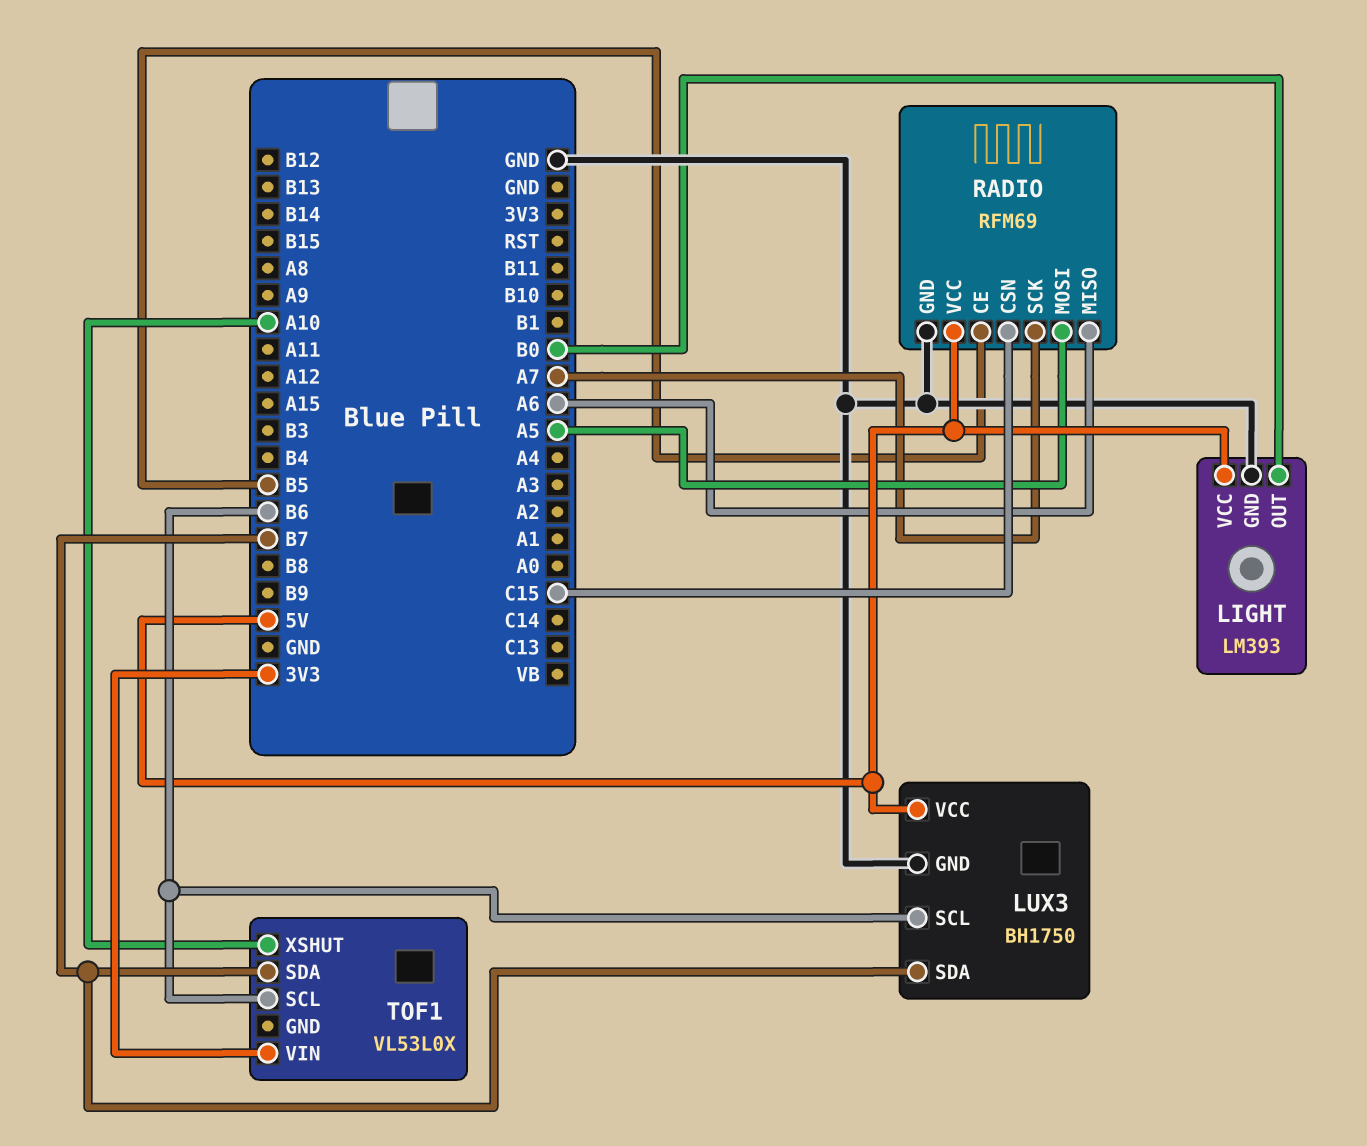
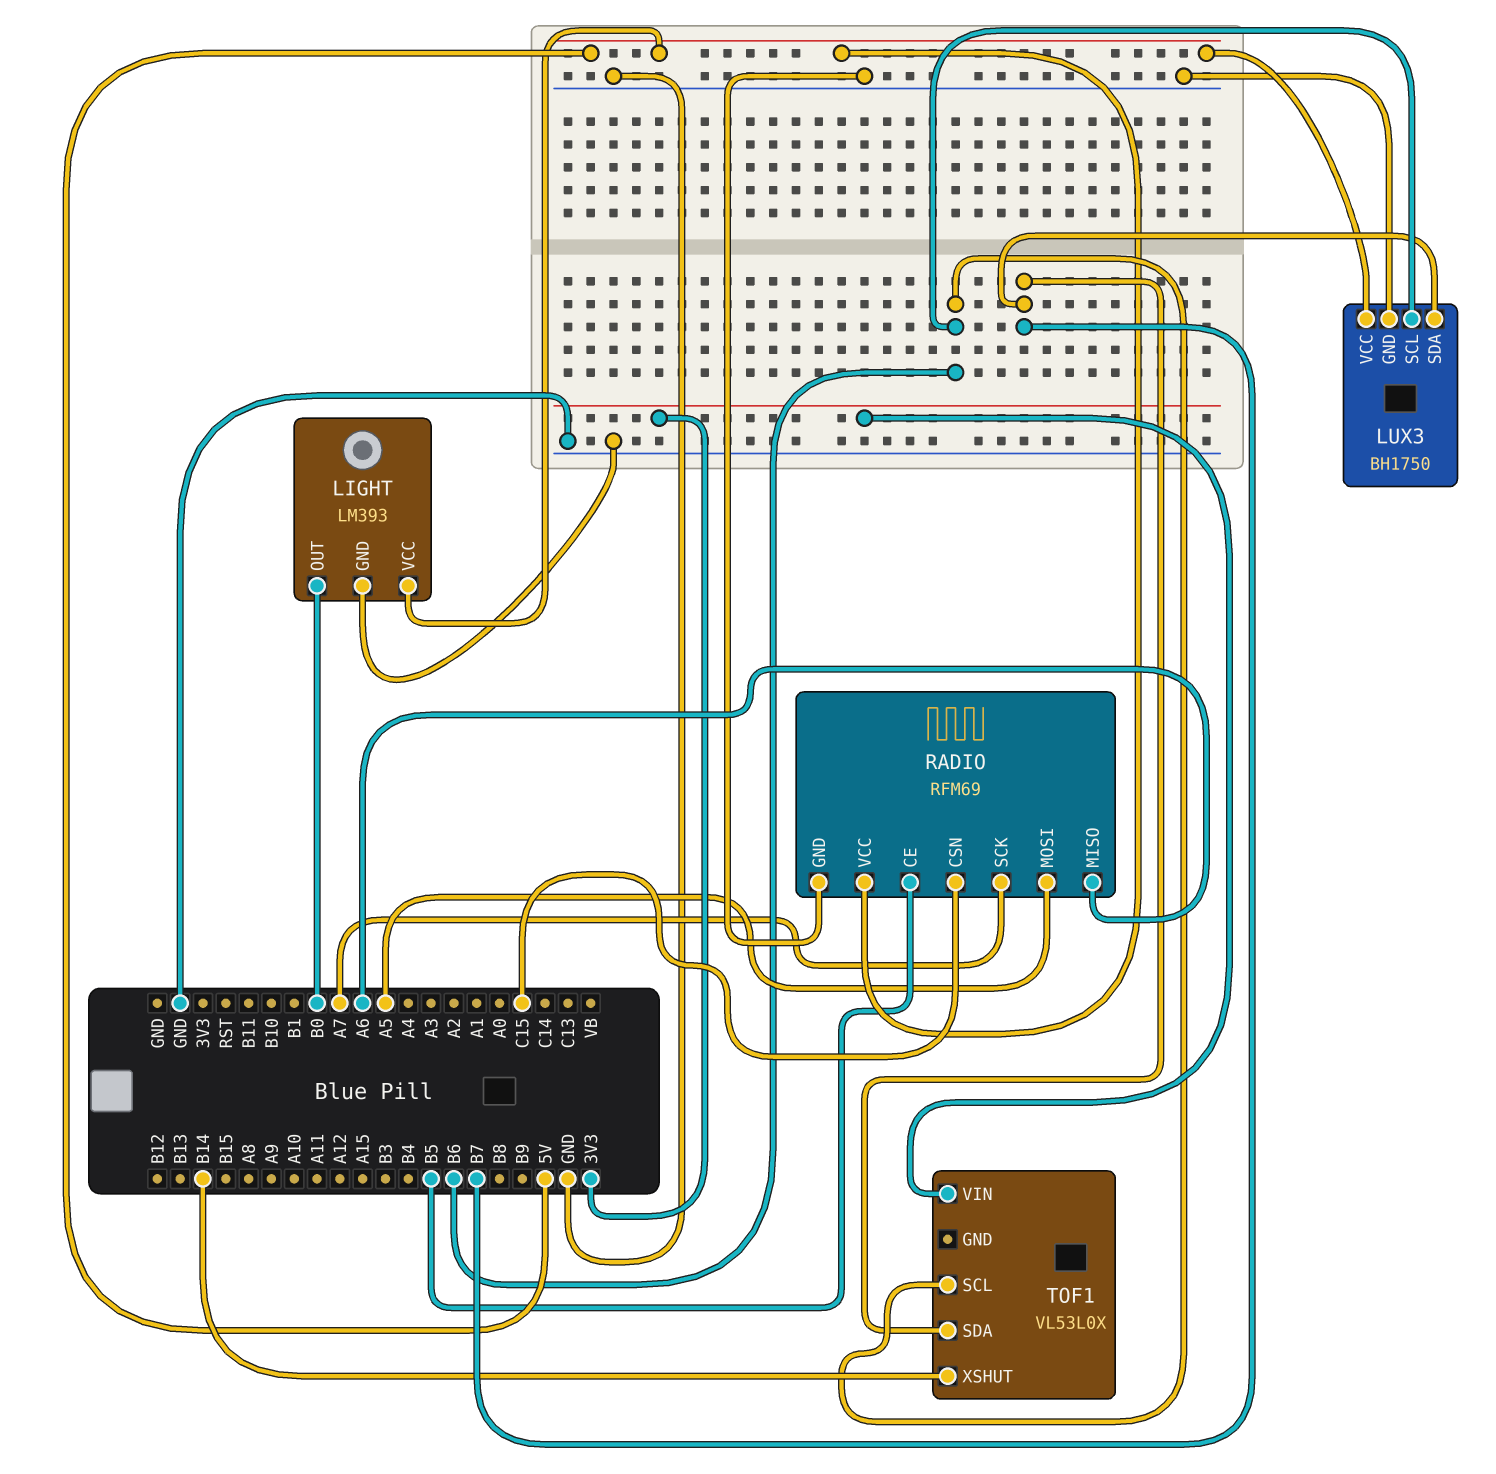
TOF1 pin XSHUT: A10 -> B14

